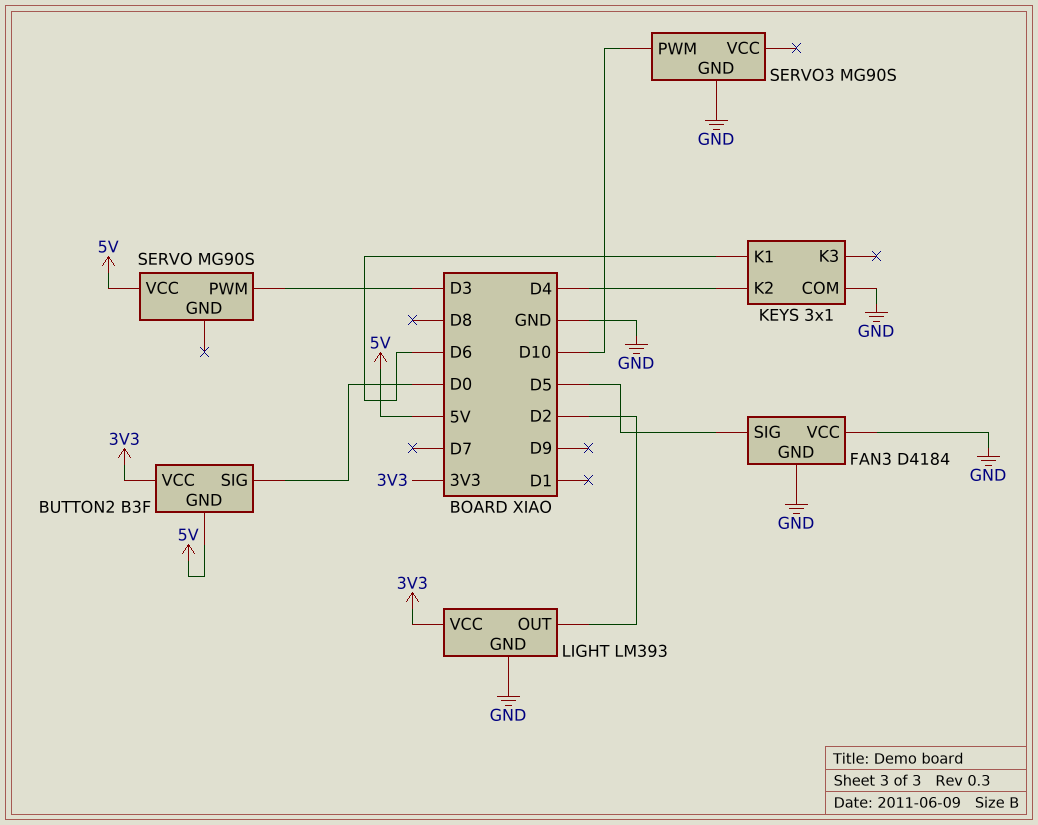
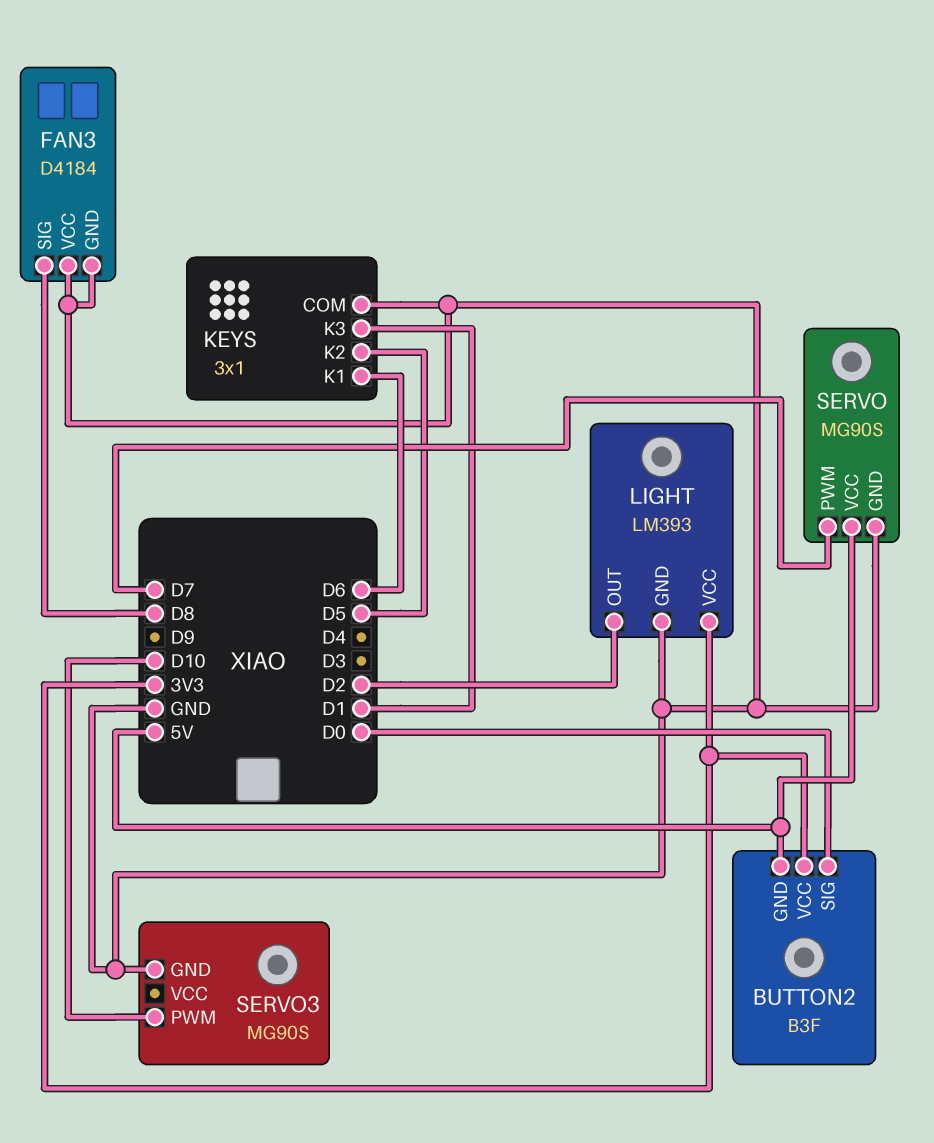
FAN3 pin SIG: D5 -> D8
KEYS pin K2: D4 -> D5
KEYS pin K3: none -> D1
SERVO pin GND: none -> GND
SERVO pin PWM: D3 -> D7

